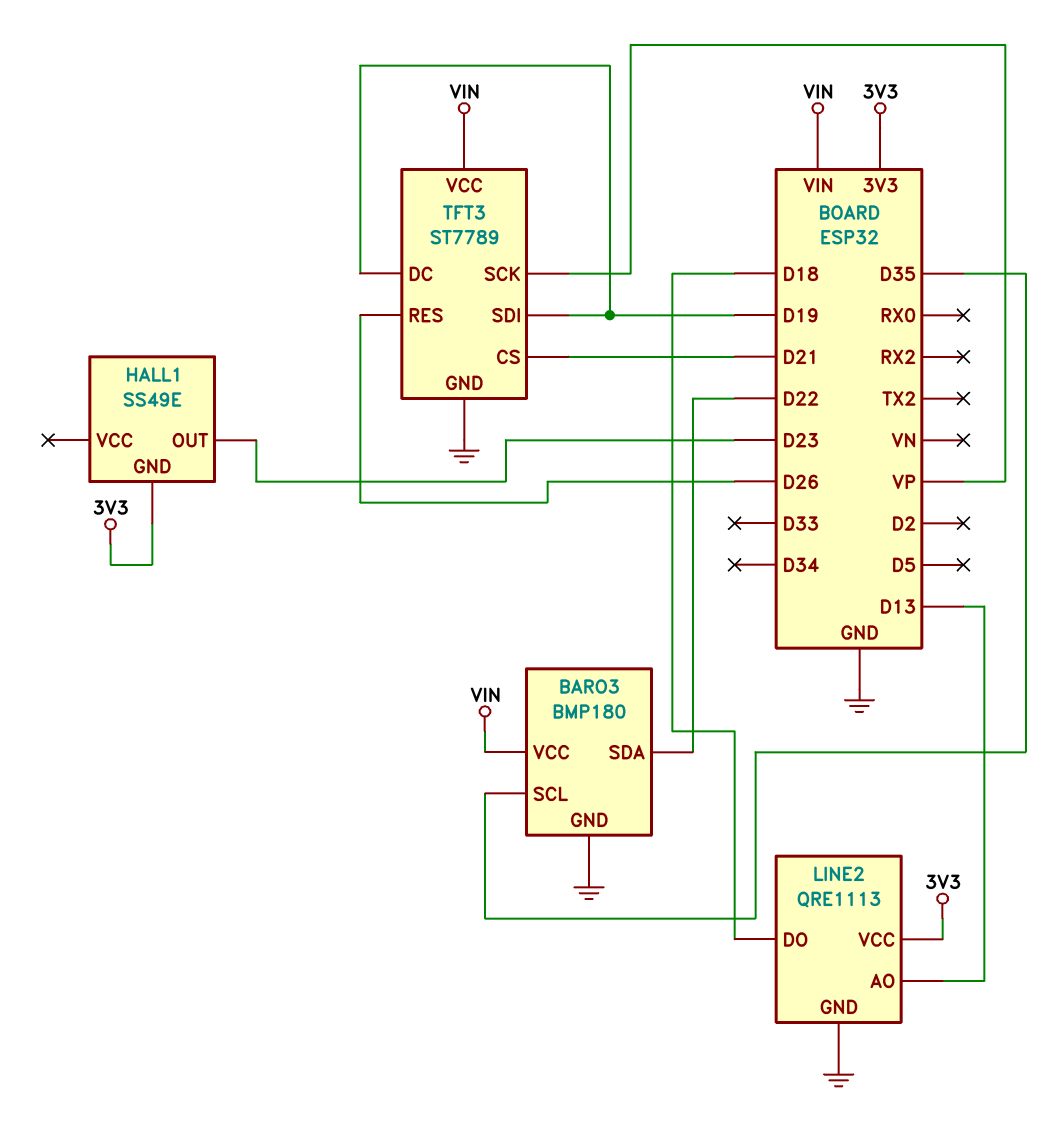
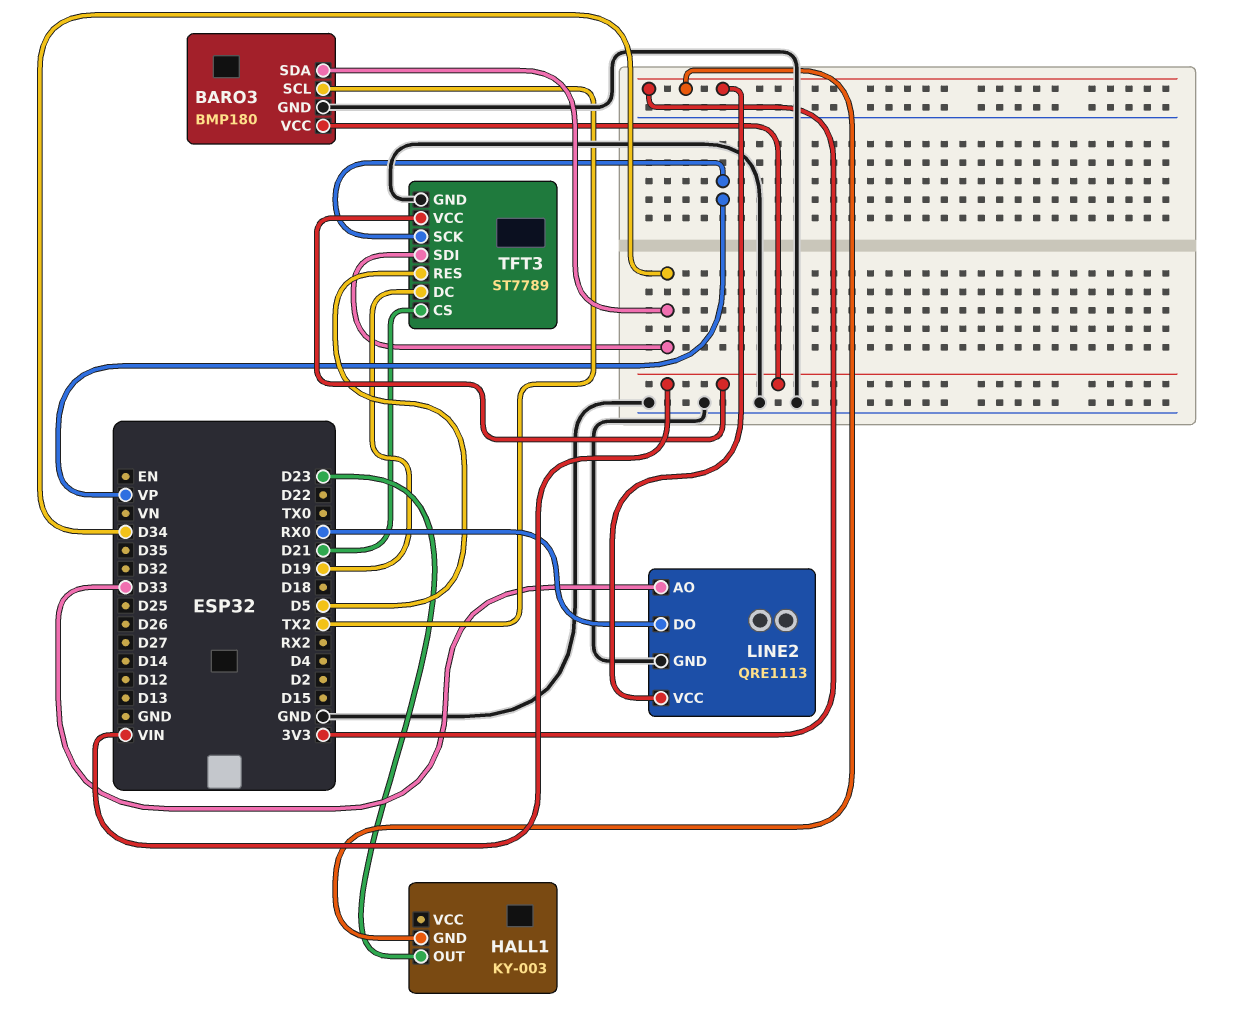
BARO3 pin SCL: D35 -> TX2
BARO3 pin SDA: D22 -> D34
HALL1: SS49E -> KY-003
LINE2 pin AO: D13 -> D33
LINE2 pin DO: D18 -> RX0
TFT3 pin RES: D26 -> D5
TFT3 pin SDI: D19 -> D34

